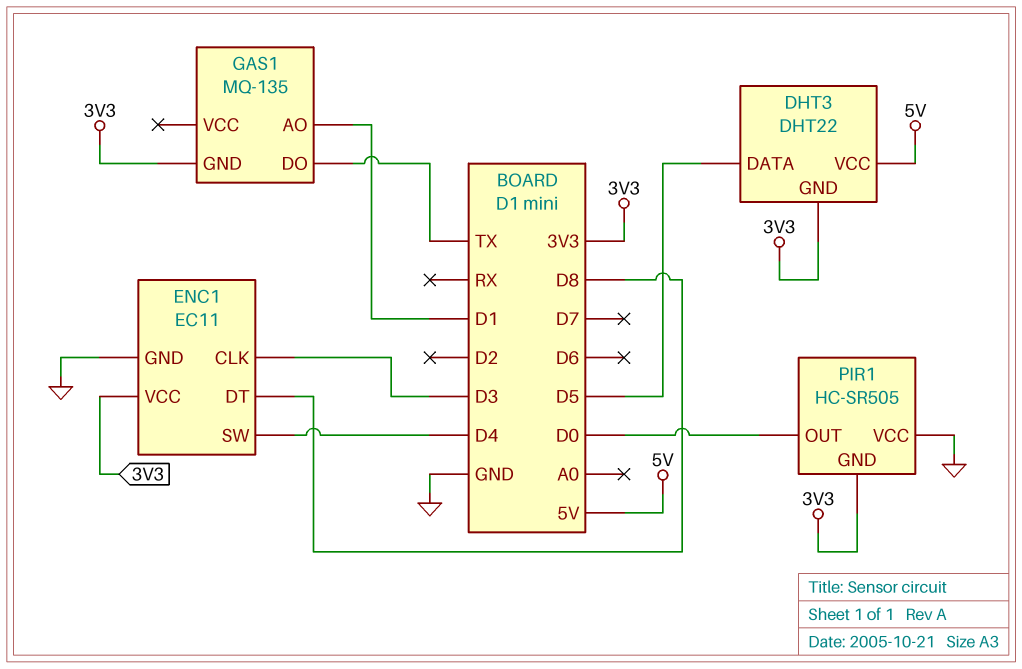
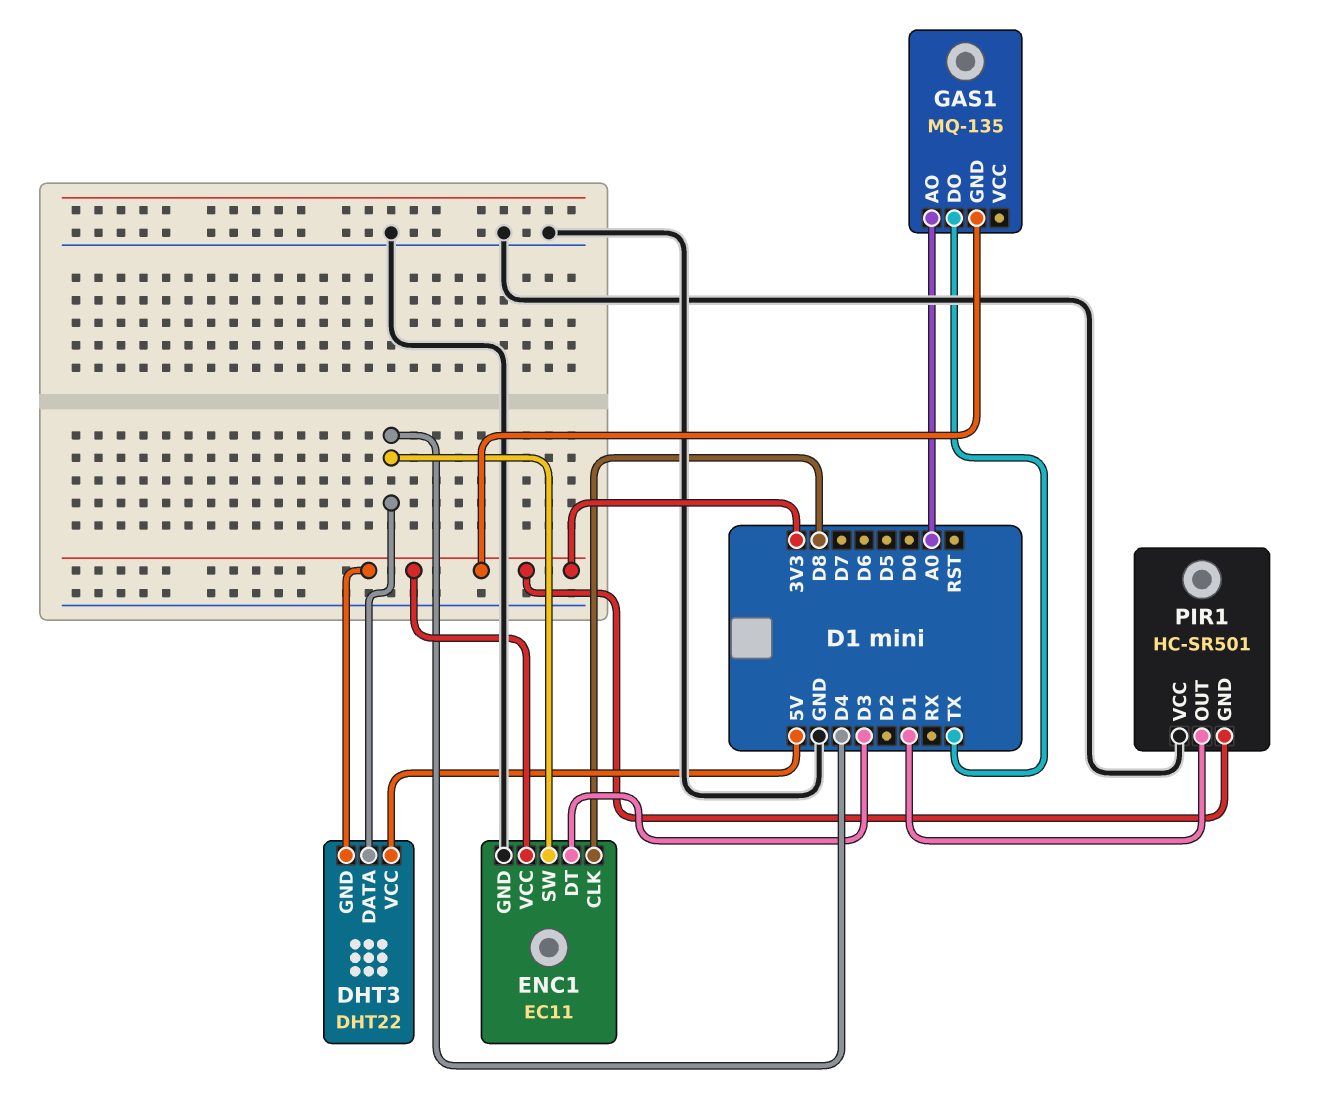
DHT3 pin DATA: D5 -> D4
ENC1 pin CLK: D3 -> D8
ENC1 pin DT: D8 -> D3
GAS1 pin AO: D1 -> A0
PIR1: HC-SR505 -> HC-SR501
PIR1 pin OUT: D0 -> D1

